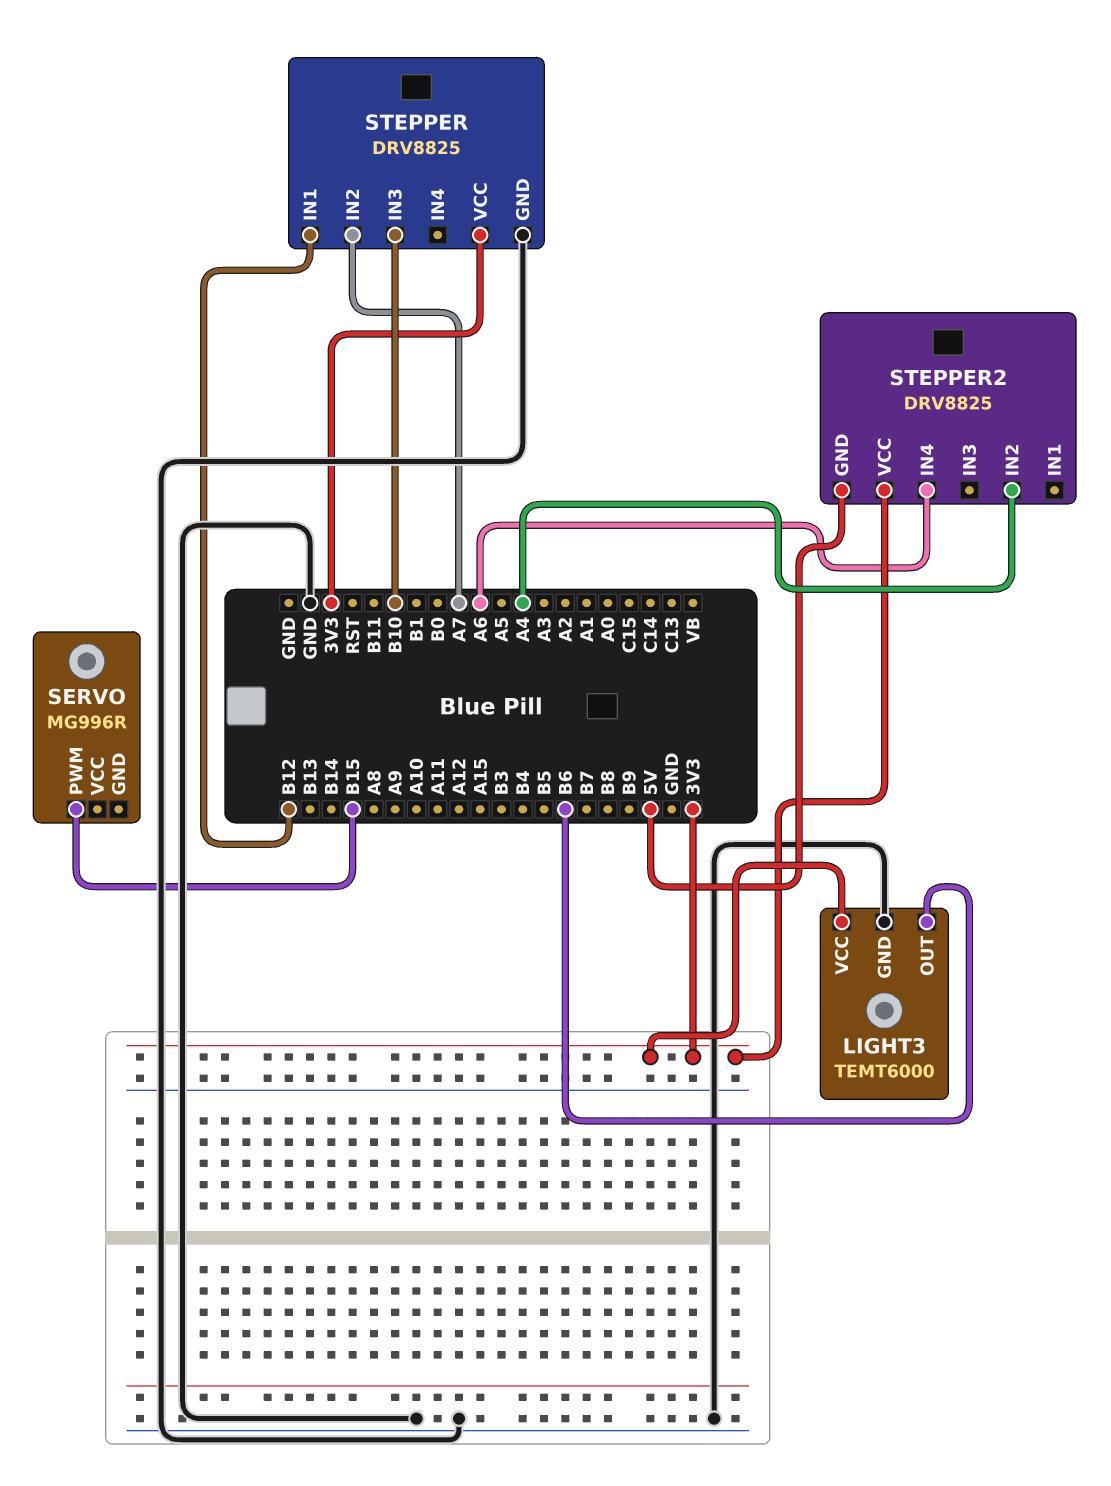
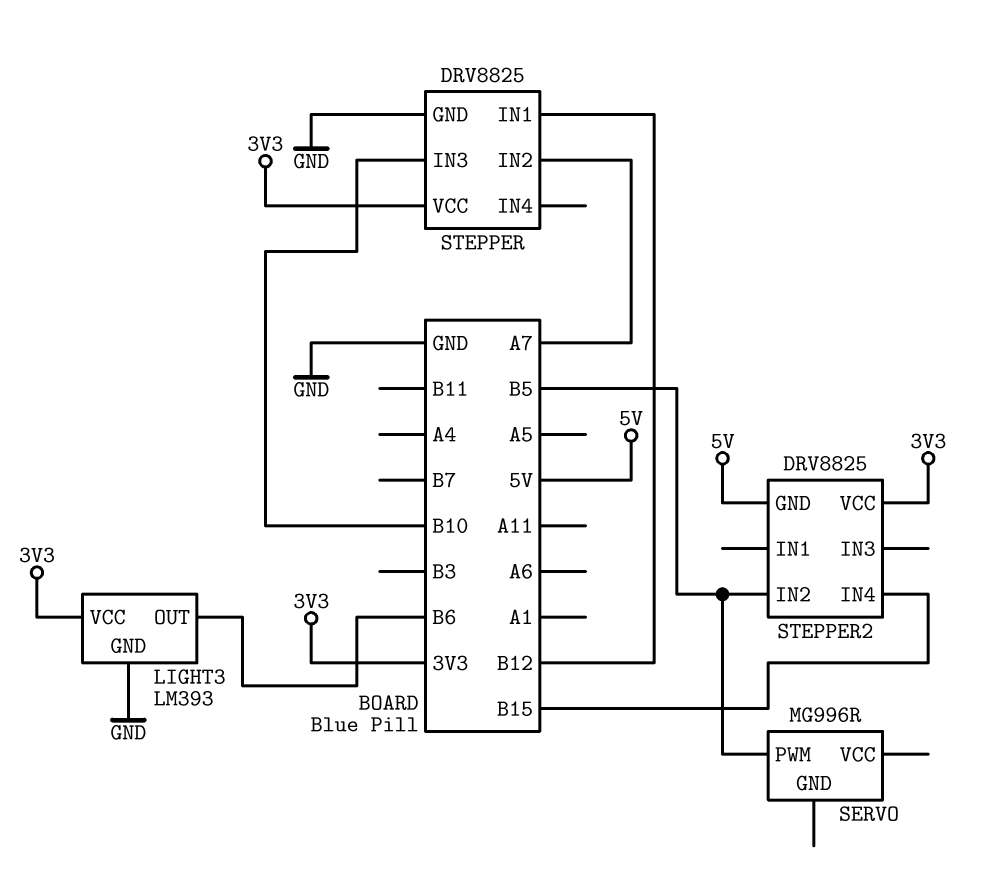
LIGHT3: TEMT6000 -> LM393
SERVO pin PWM: B15 -> B5
STEPPER2 pin IN2: A4 -> B5
STEPPER2 pin IN4: A6 -> B15

